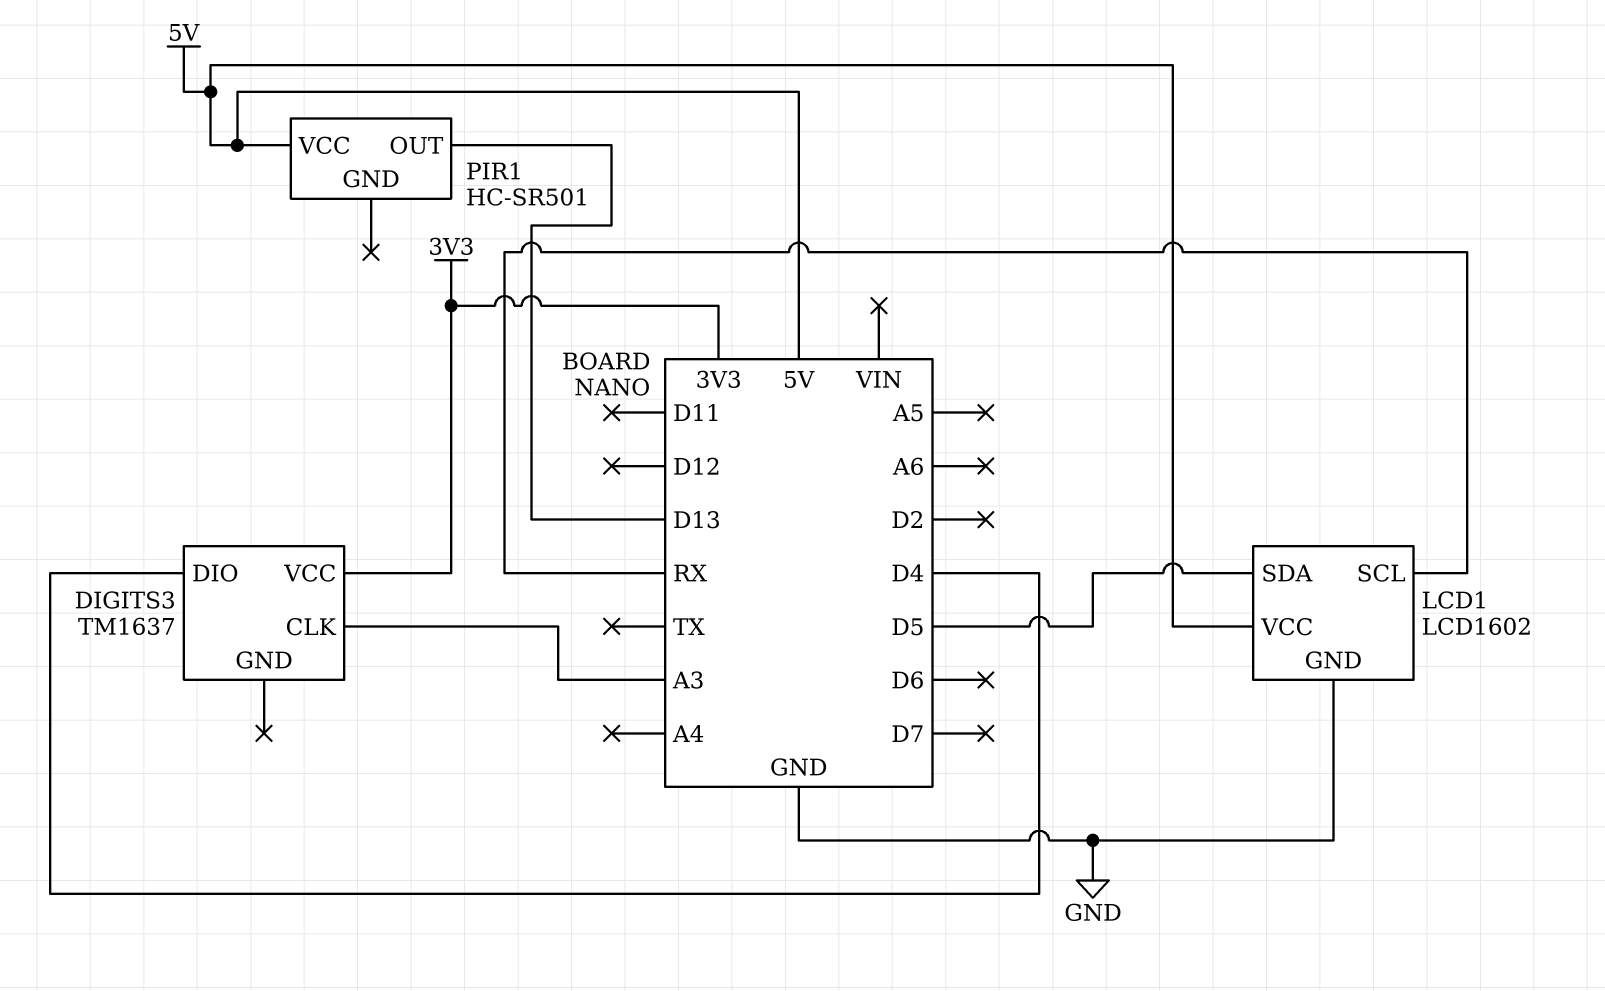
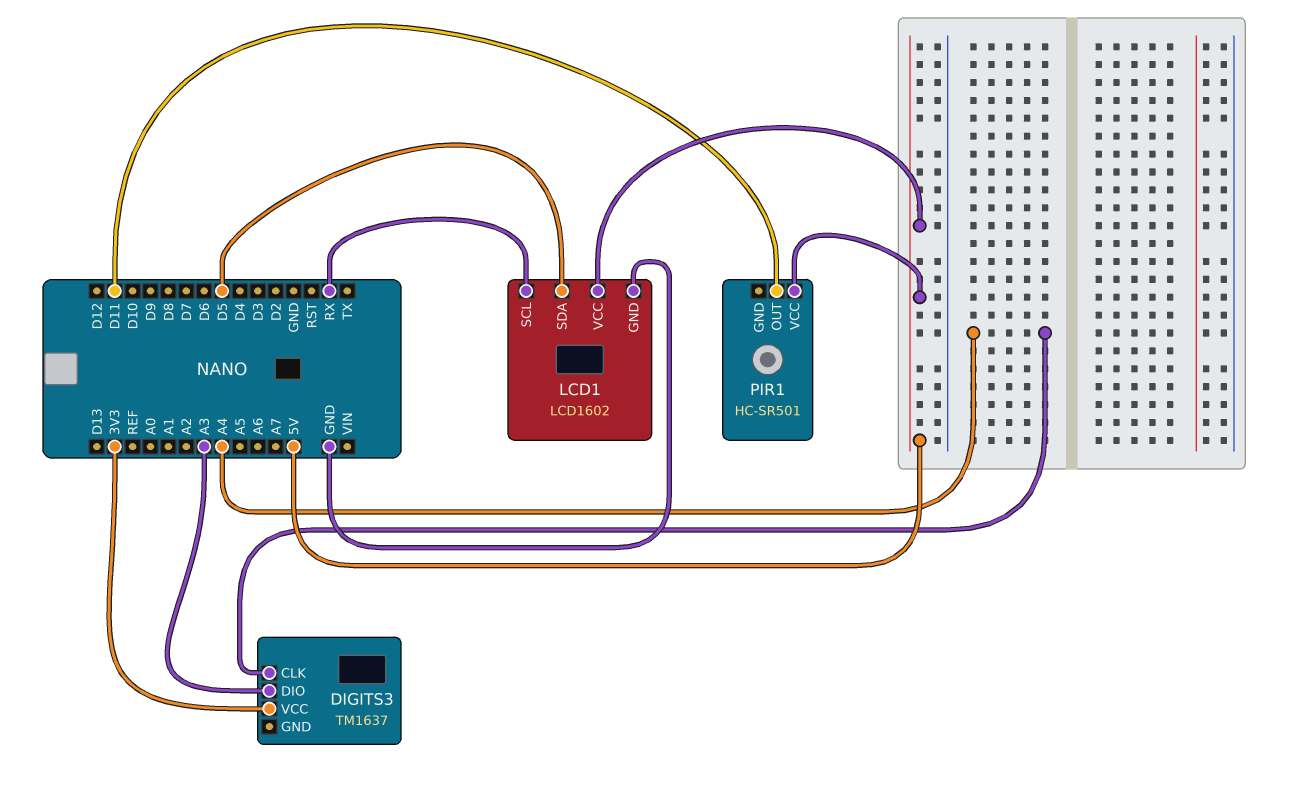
DIGITS3 pin CLK: A3 -> A4
DIGITS3 pin DIO: D4 -> A3
PIR1 pin OUT: D13 -> D11

